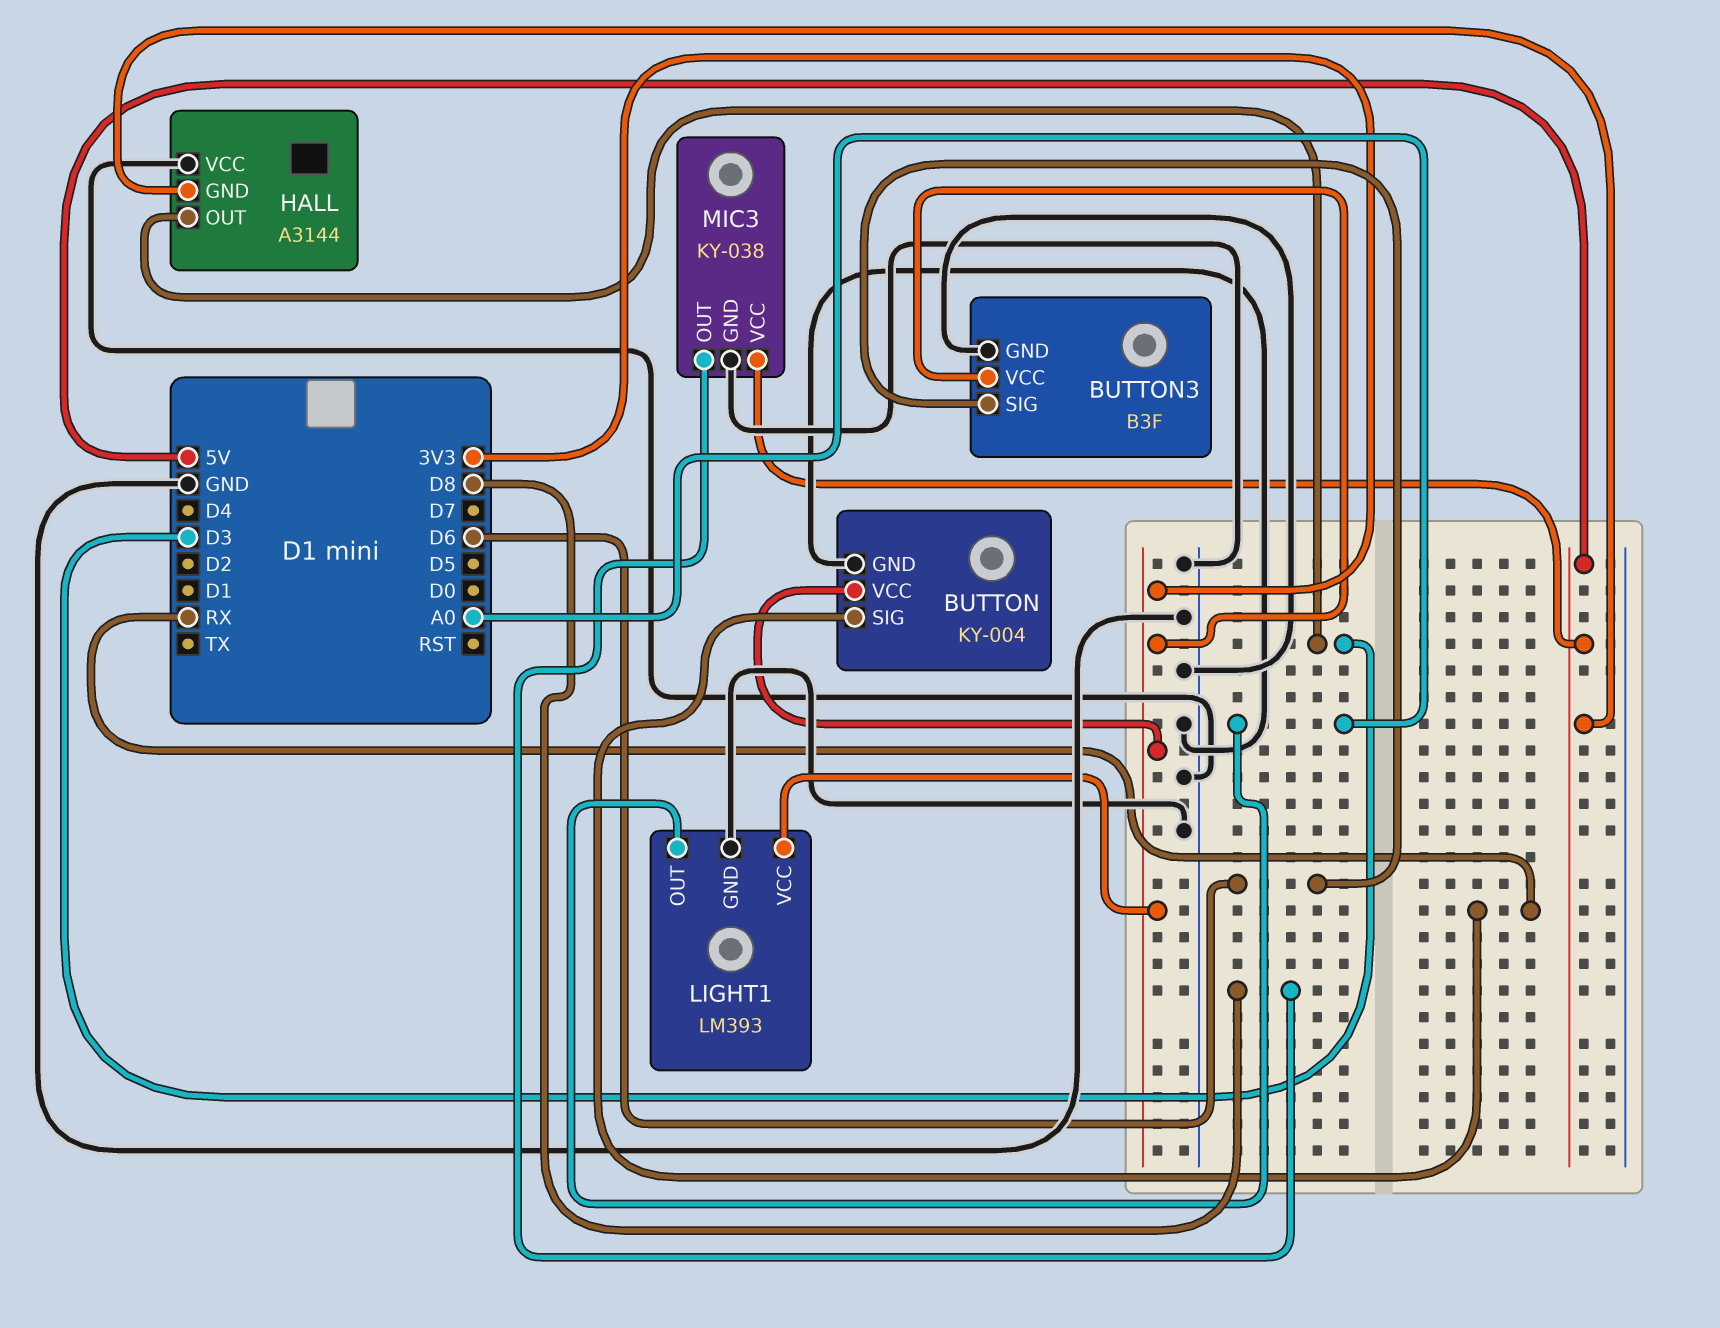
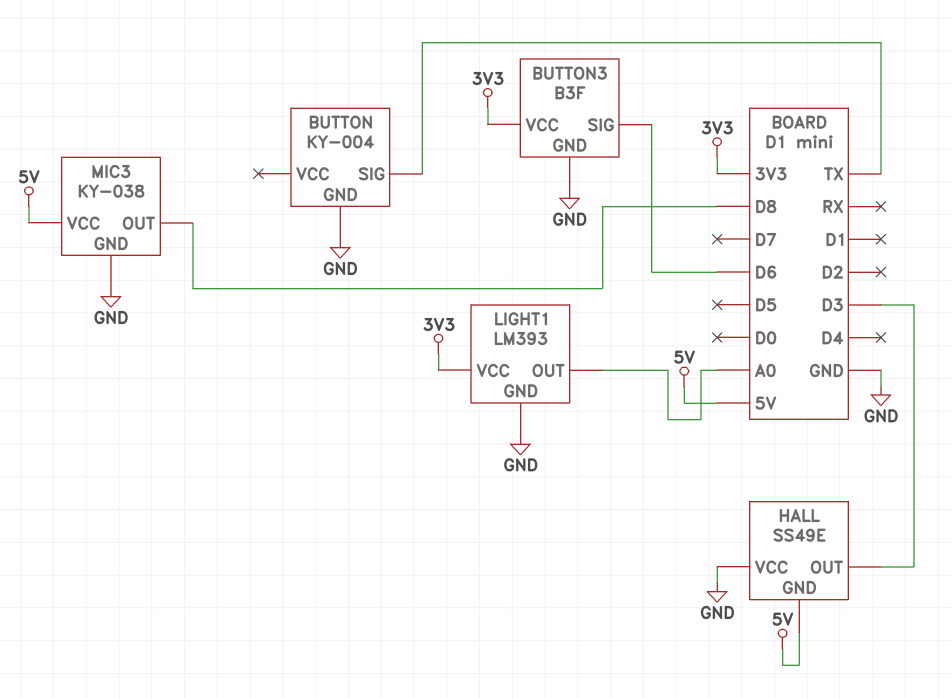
BUTTON pin SIG: RX -> TX
BUTTON pin VCC: 3V3 -> none
HALL: A3144 -> SS49E

